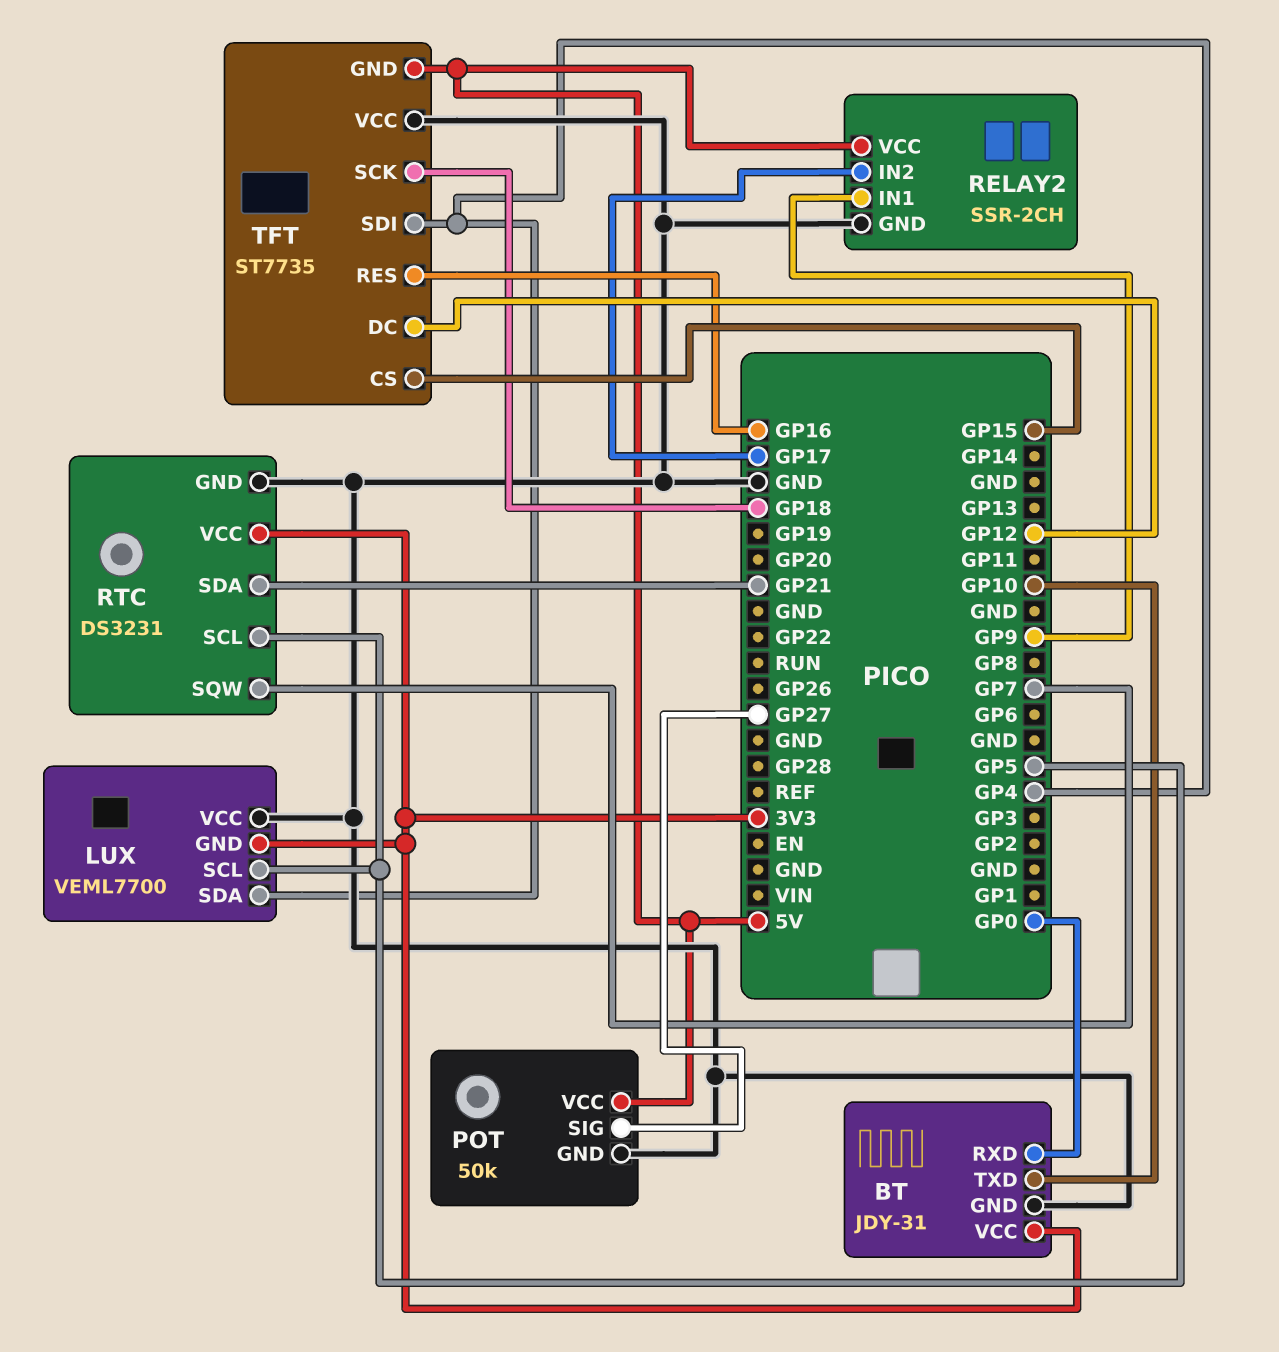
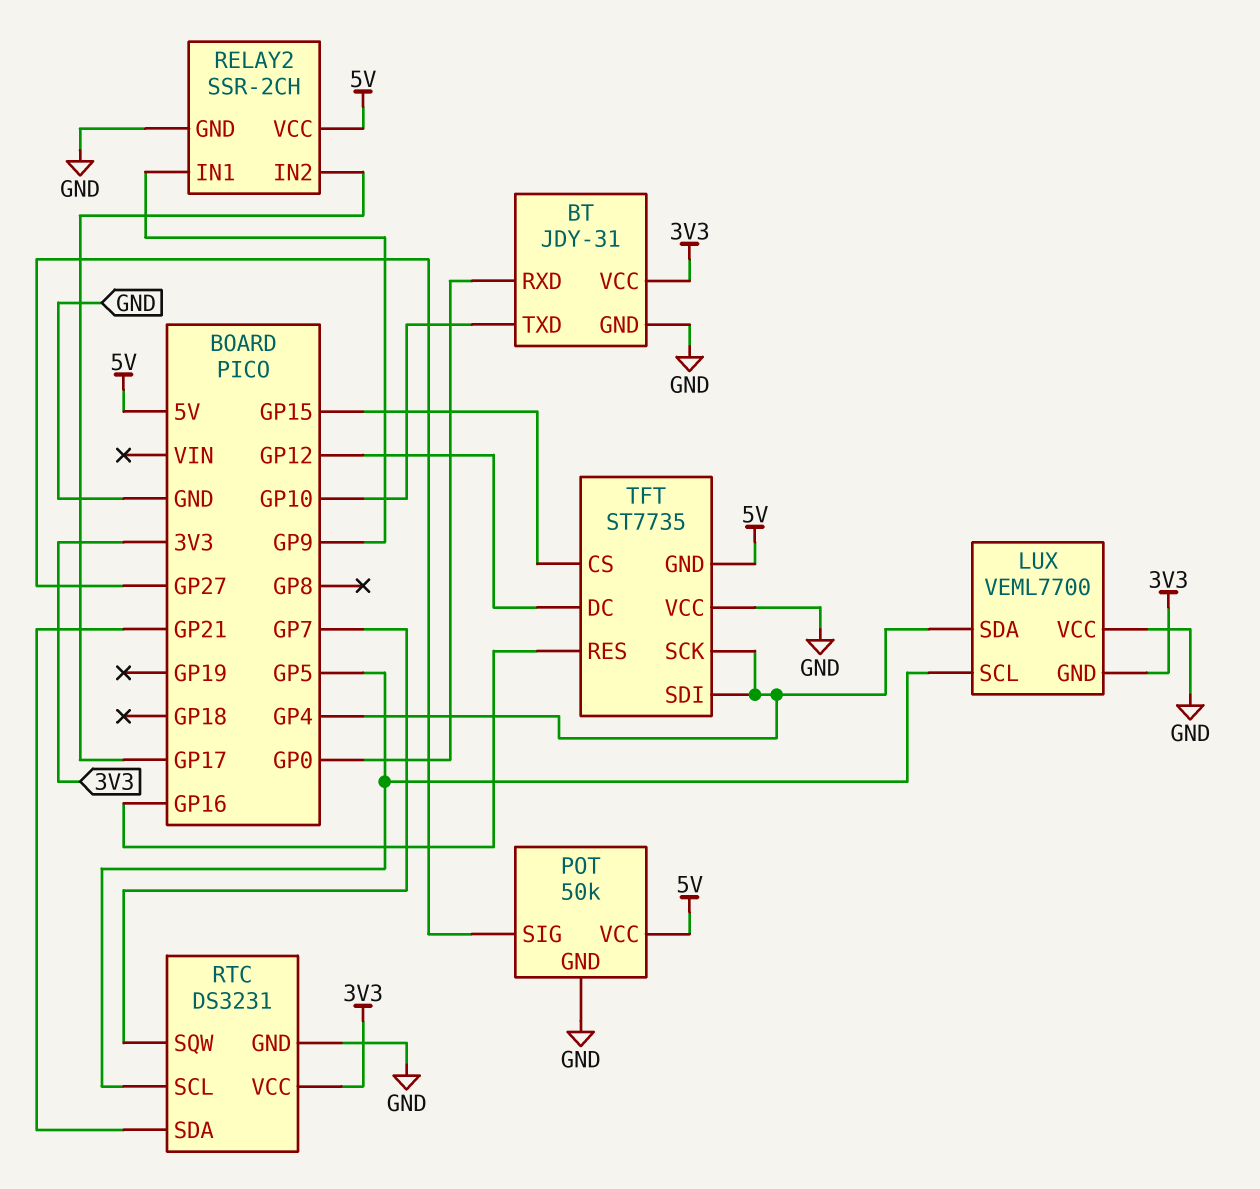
TFT pin SCK: GP18 -> GP4

